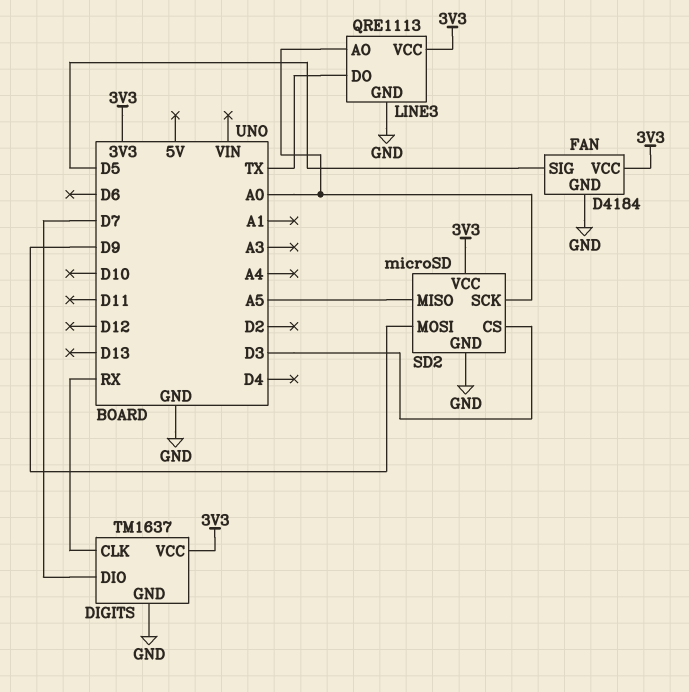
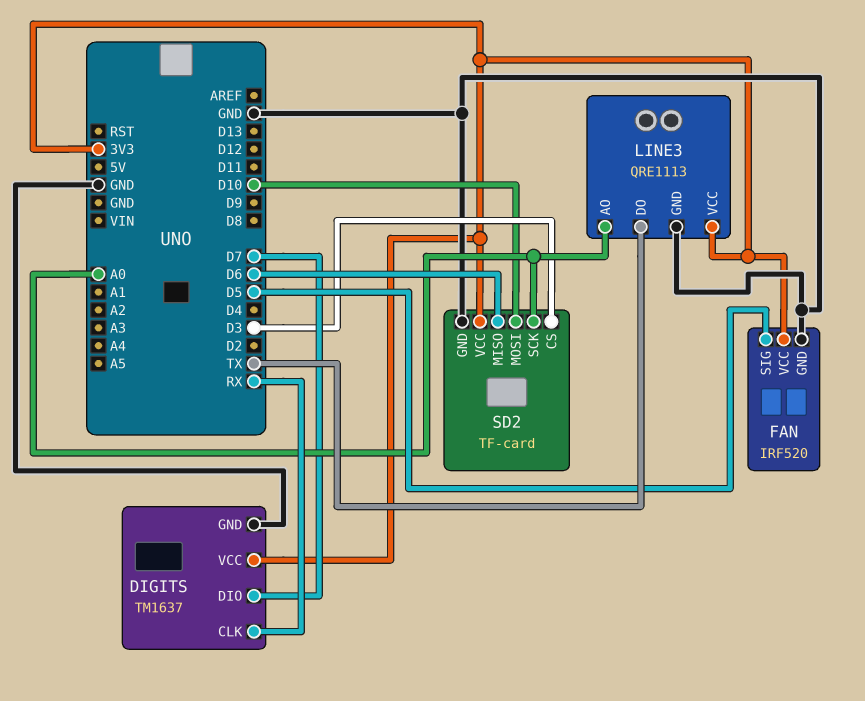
FAN: D4184 -> IRF520
SD2: microSD -> TF-card
SD2 pin MISO: A5 -> D6
SD2 pin MOSI: D9 -> D10

